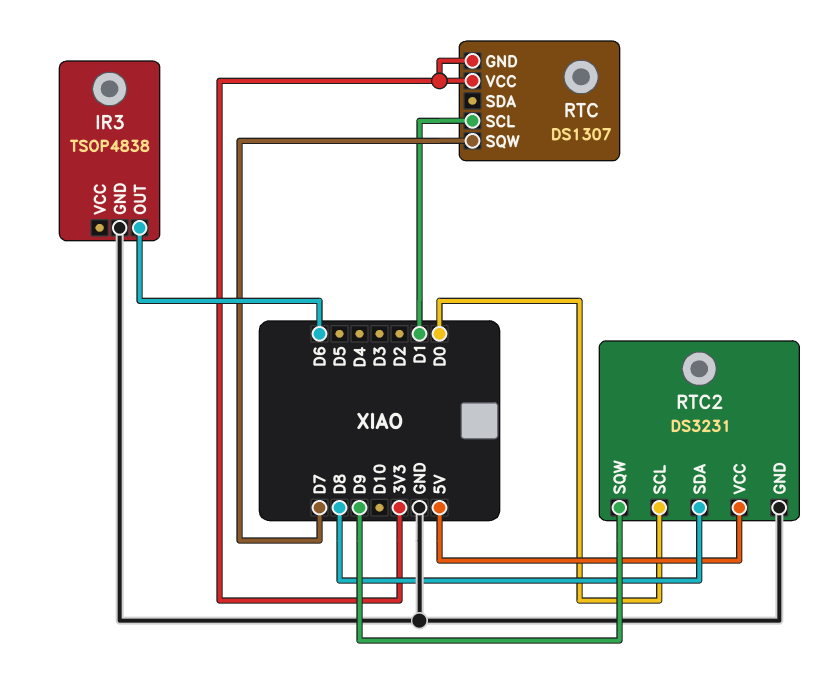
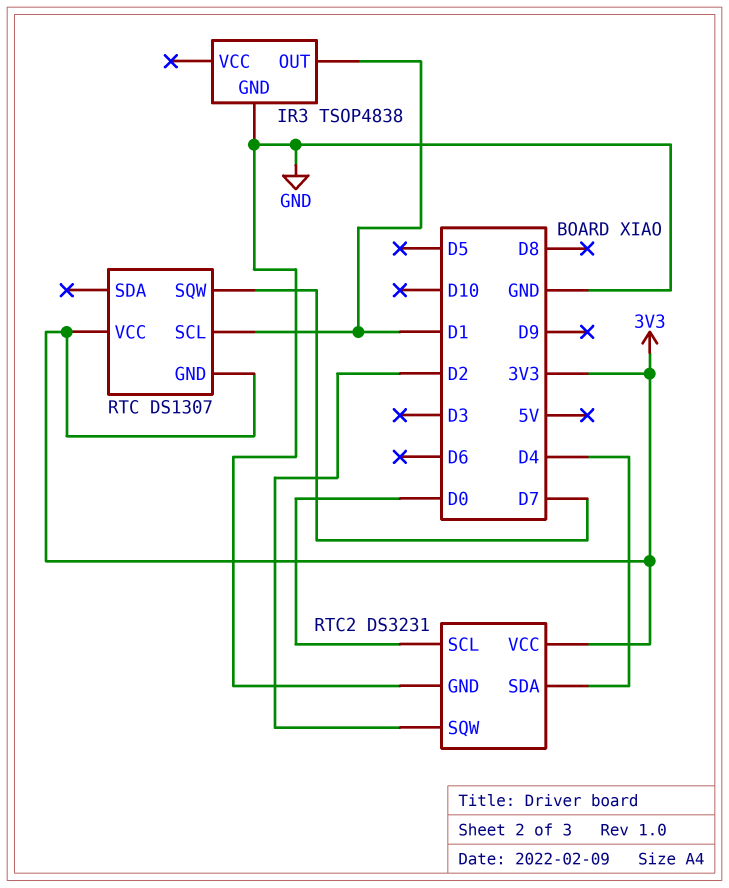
IR3 pin OUT: D6 -> D1
RTC2 pin SDA: D8 -> D4
RTC2 pin SQW: D9 -> D2
RTC2 pin VCC: 5V -> 3V3

